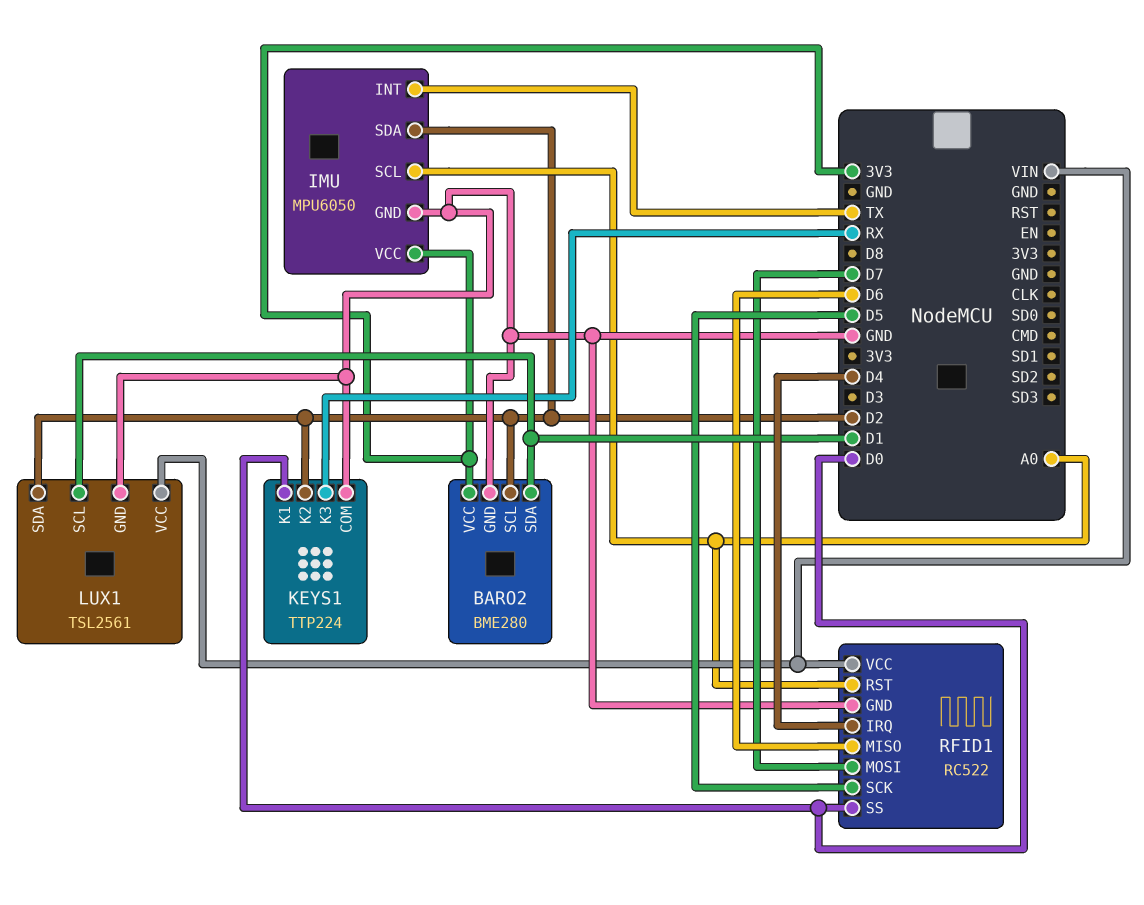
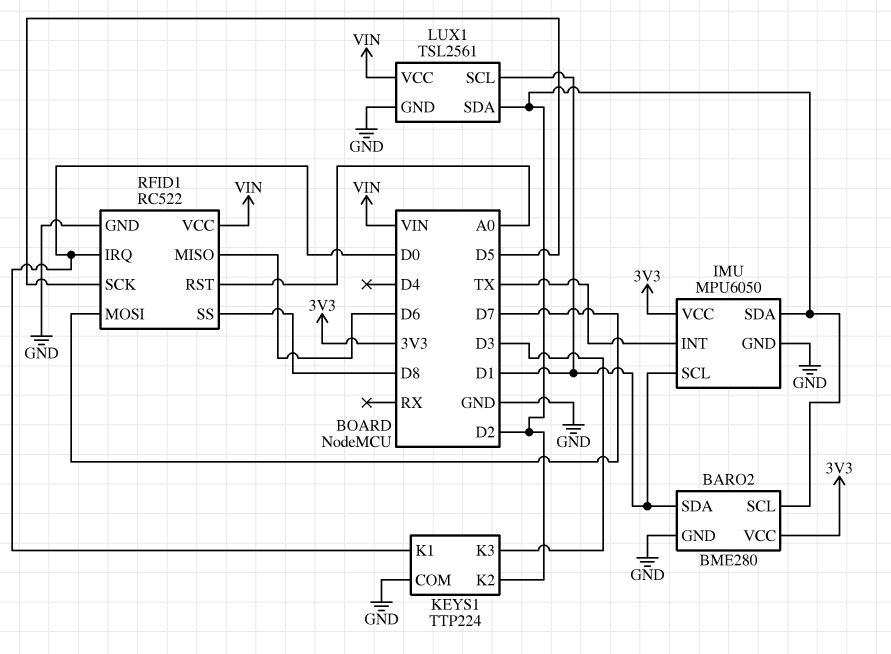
IMU pin SCL: A0 -> D1
KEYS1 pin K3: RX -> D3
RFID1 pin IRQ: D4 -> D0
RFID1 pin SS: D0 -> D8

